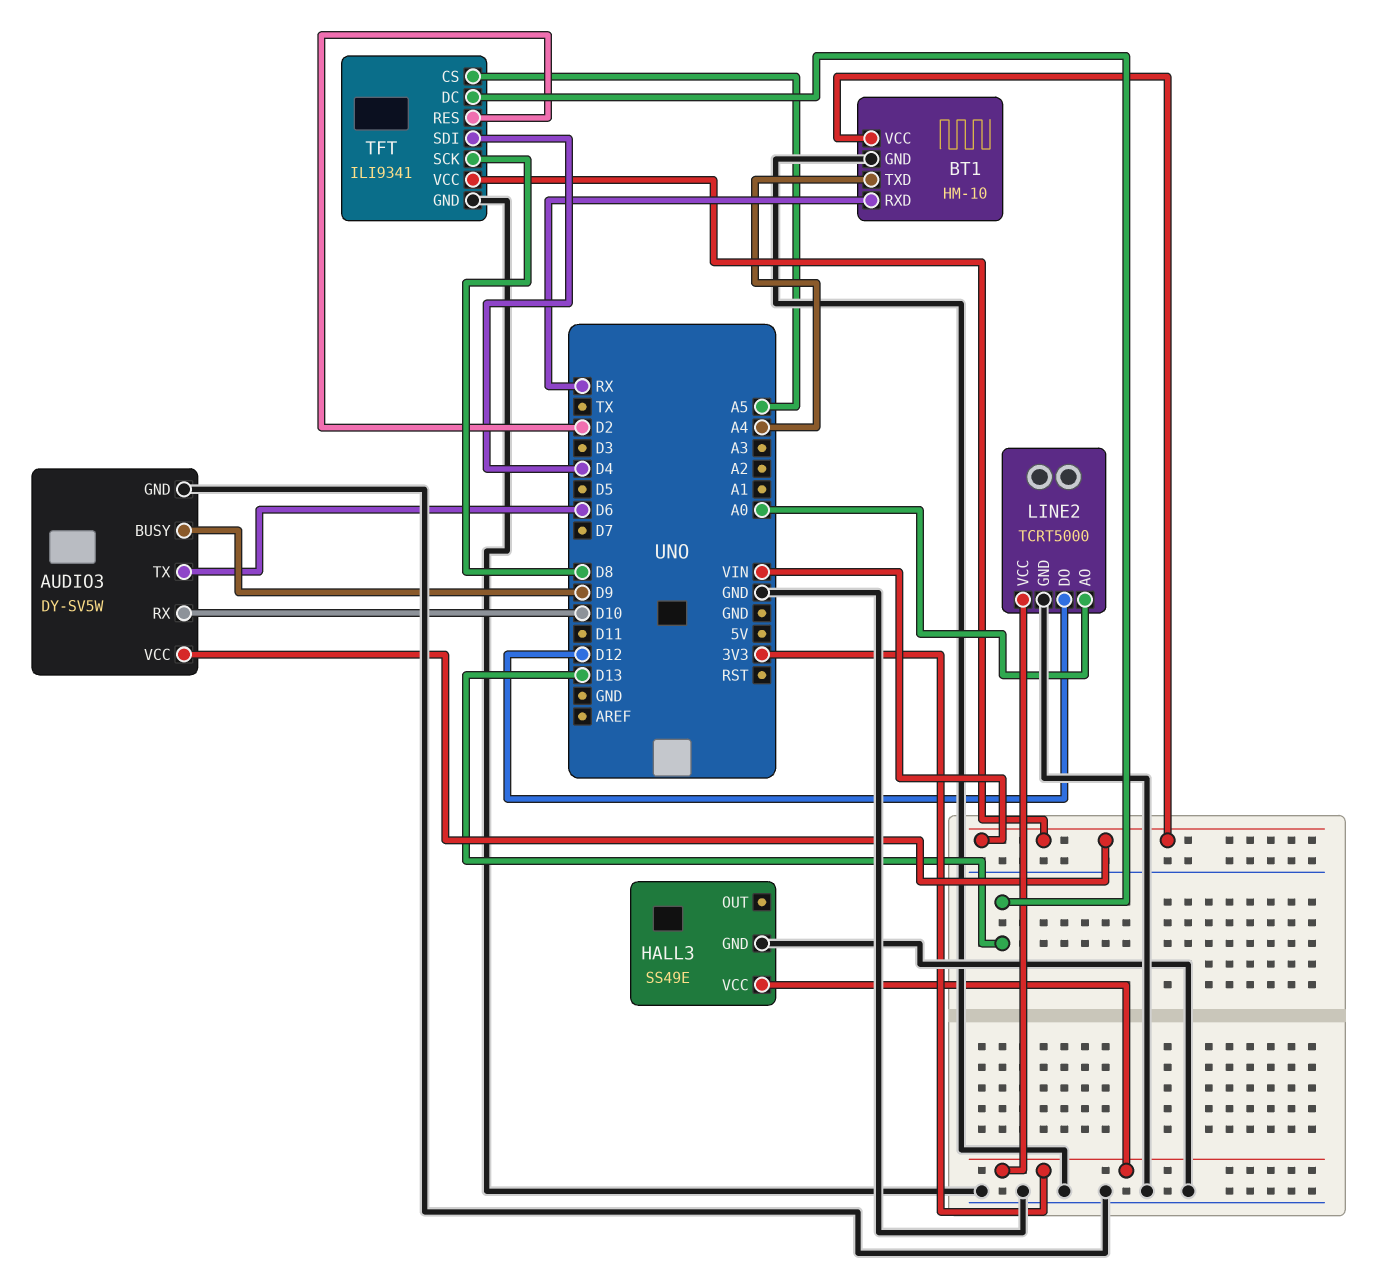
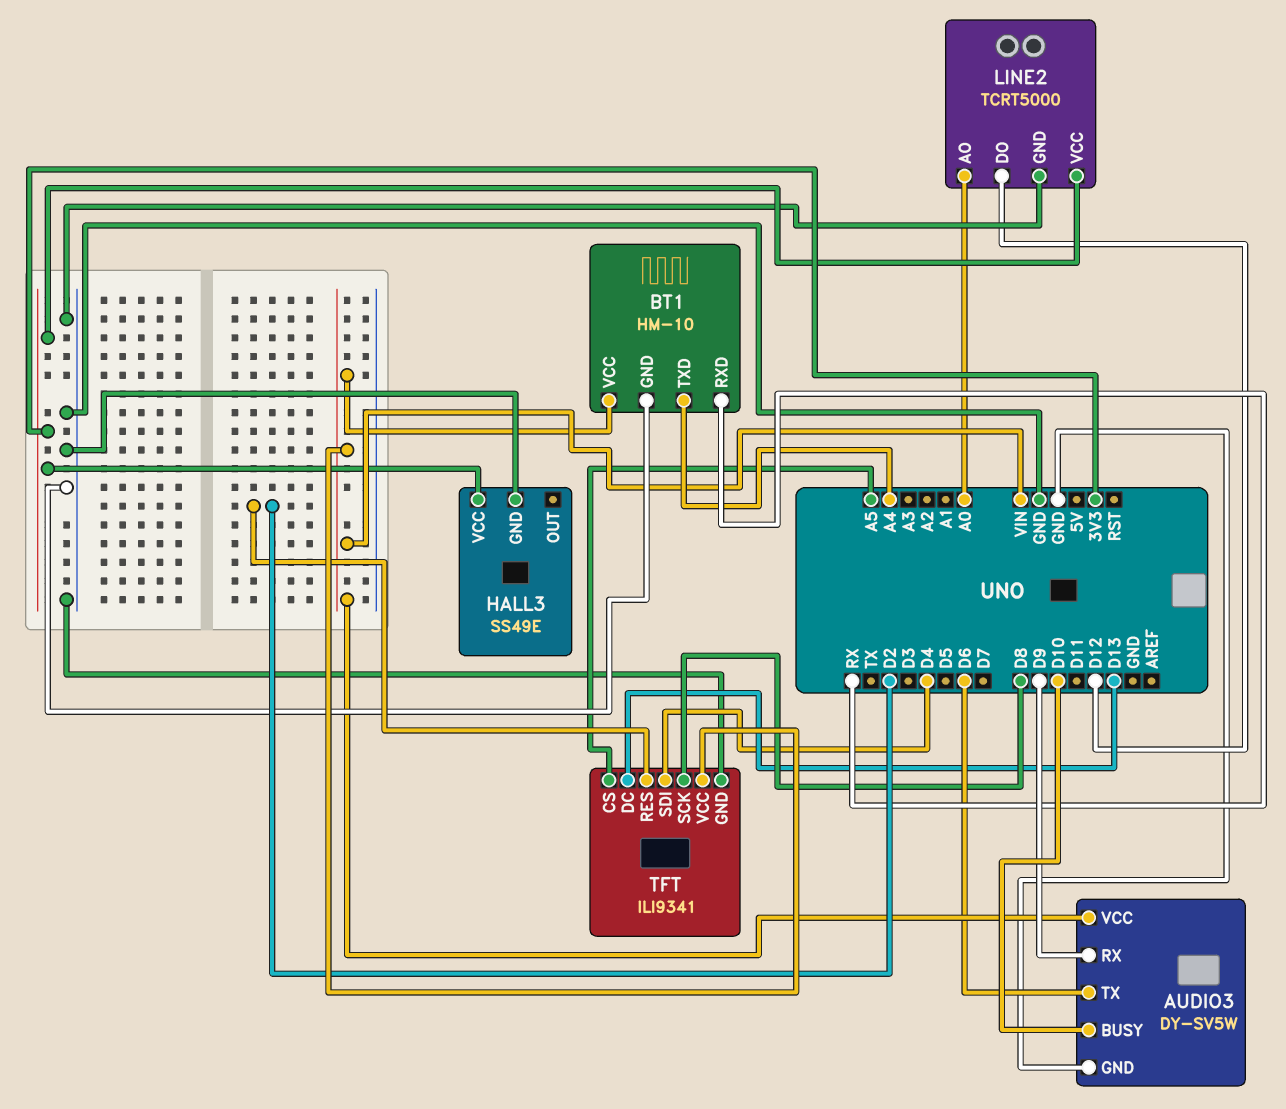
AUDIO3 pin BUSY: D9 -> D10
AUDIO3 pin RX: D10 -> D9

